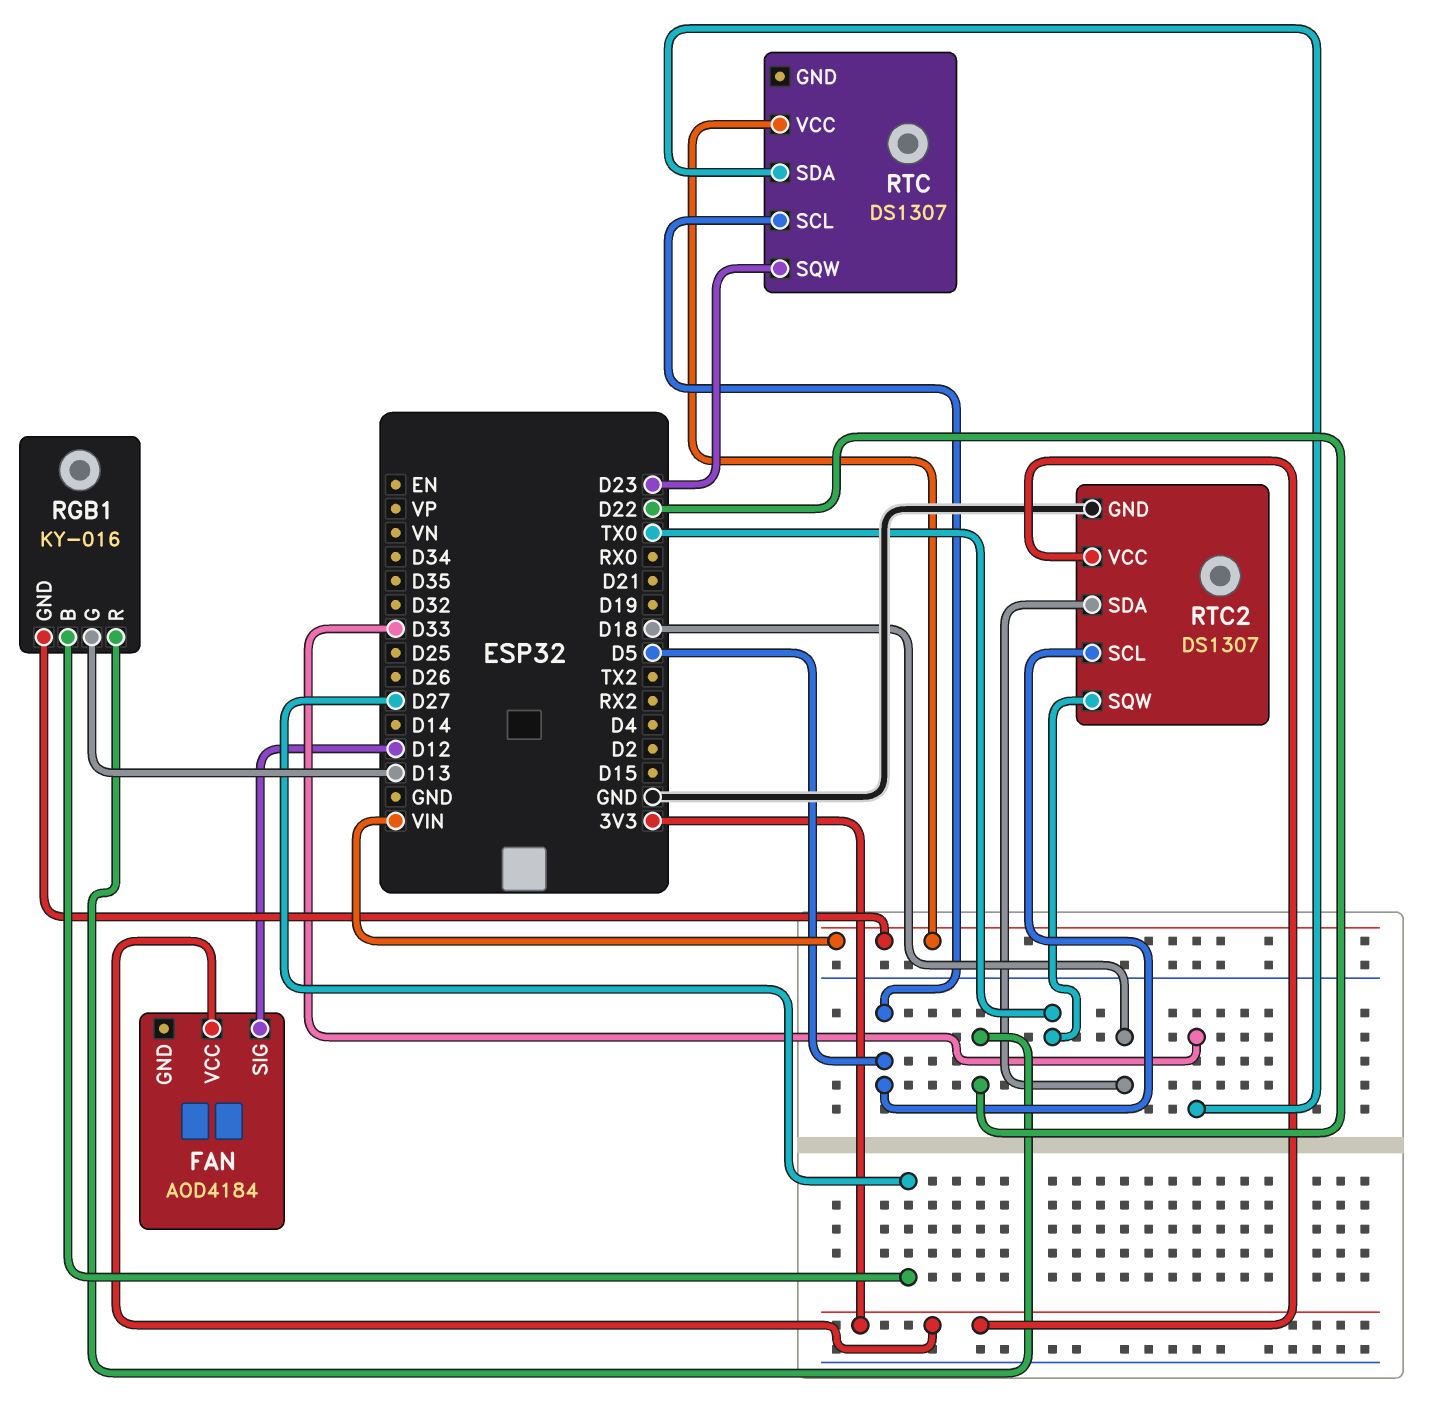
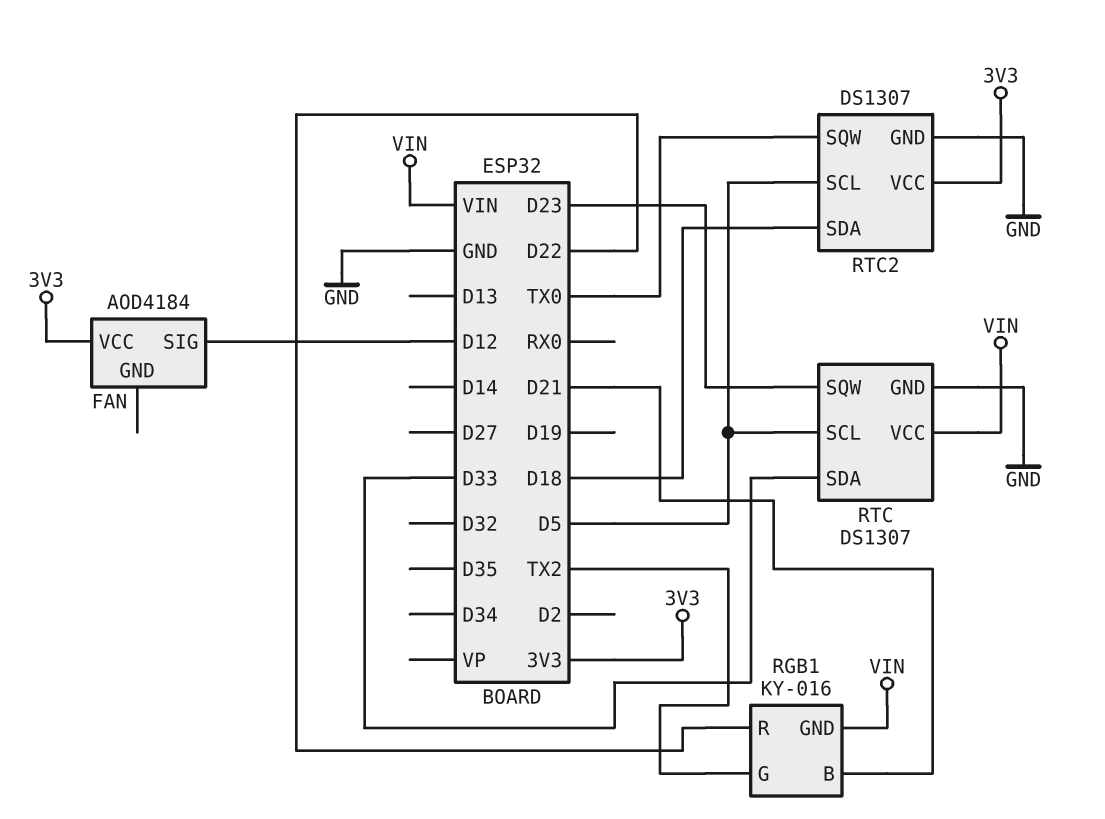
RGB1 pin B: D27 -> D21
RGB1 pin G: D13 -> TX2
RTC pin GND: none -> GND

